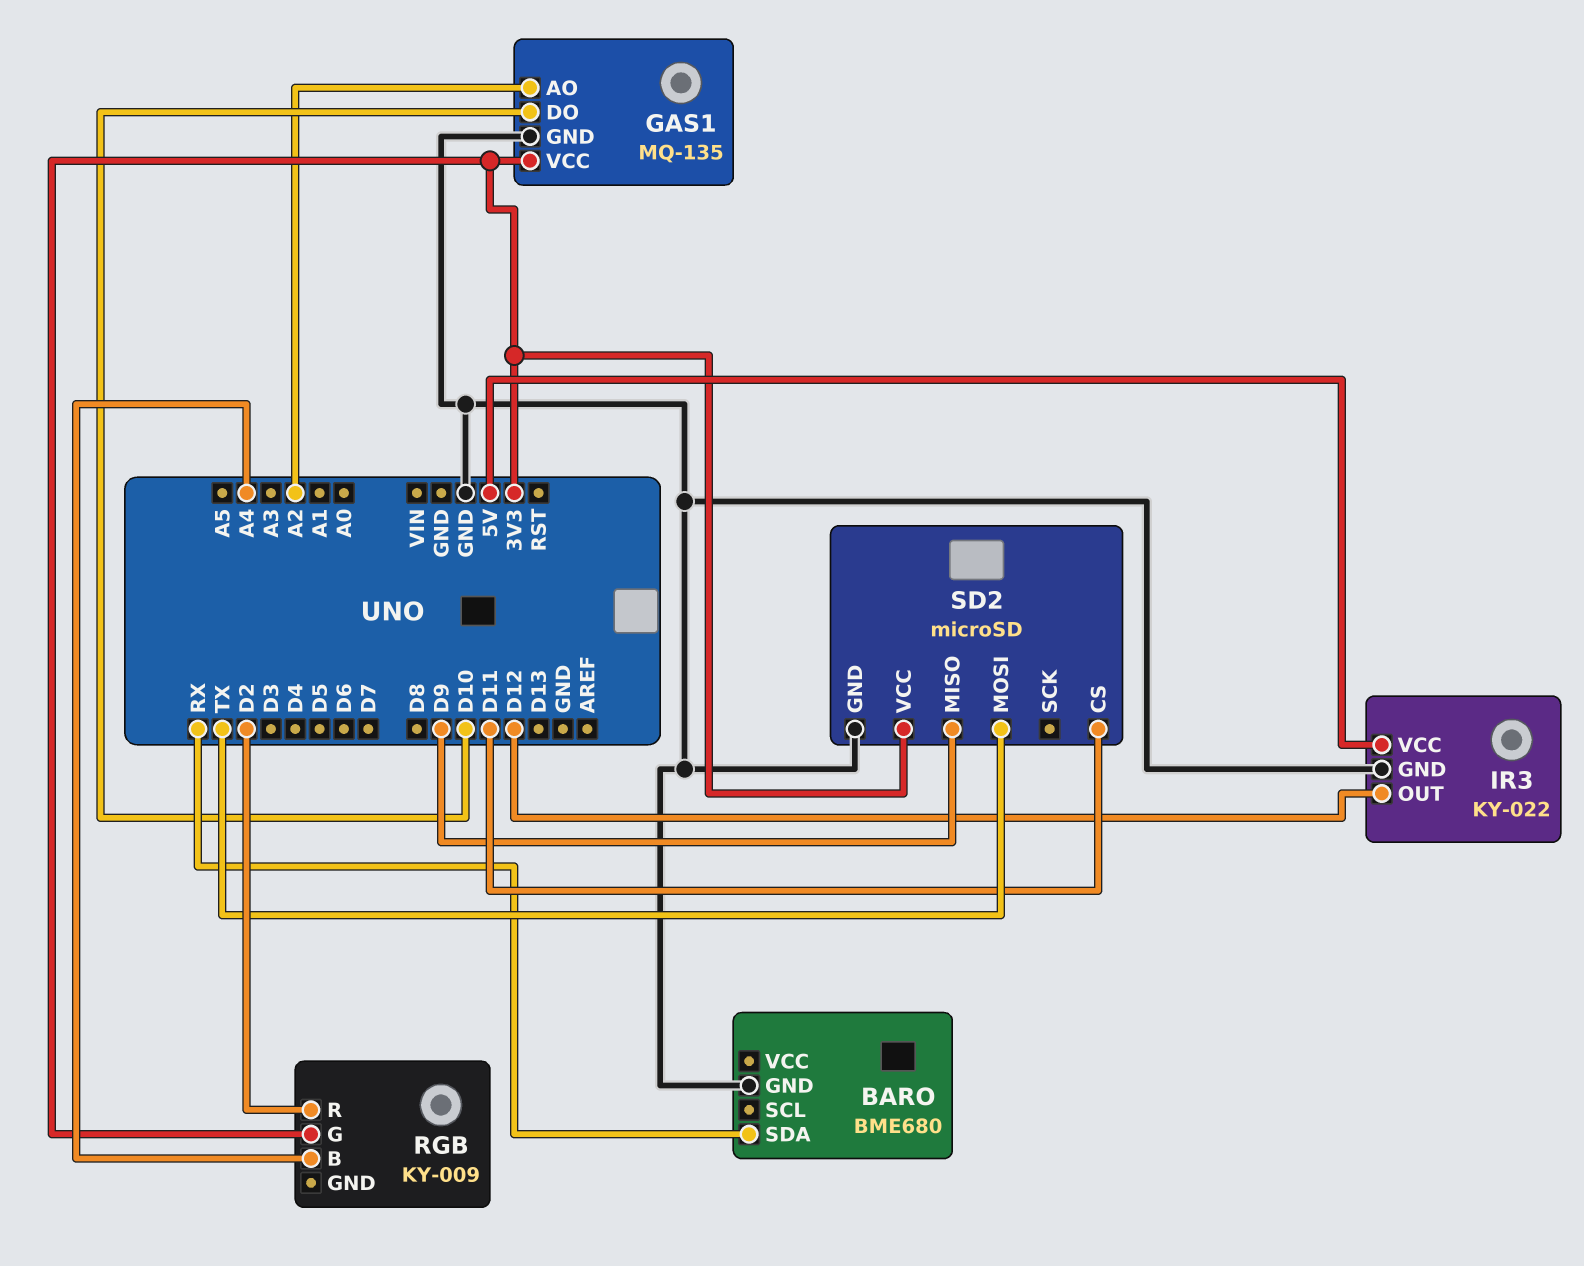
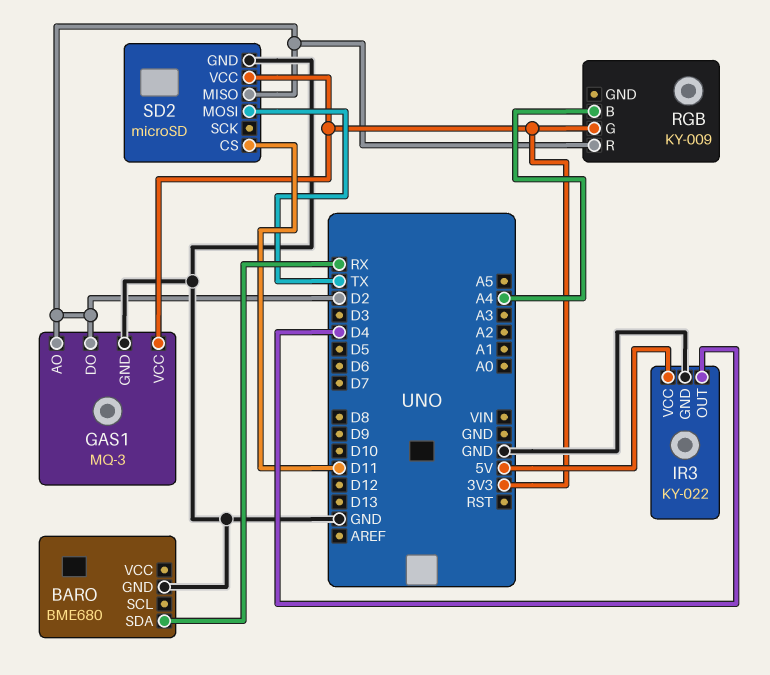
GAS1: MQ-135 -> MQ-3
GAS1 pin AO: A2 -> D2
GAS1 pin DO: D10 -> D2
IR3 pin OUT: D12 -> D4
SD2 pin MISO: D9 -> D2

